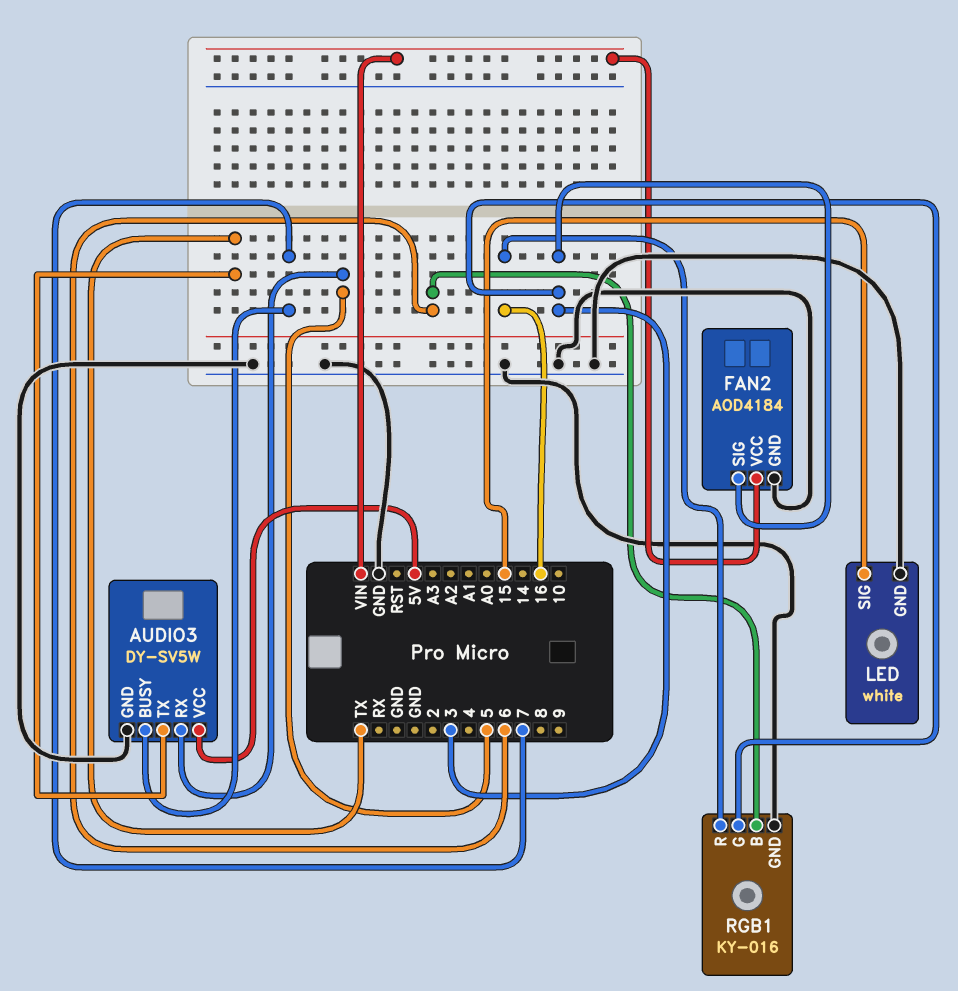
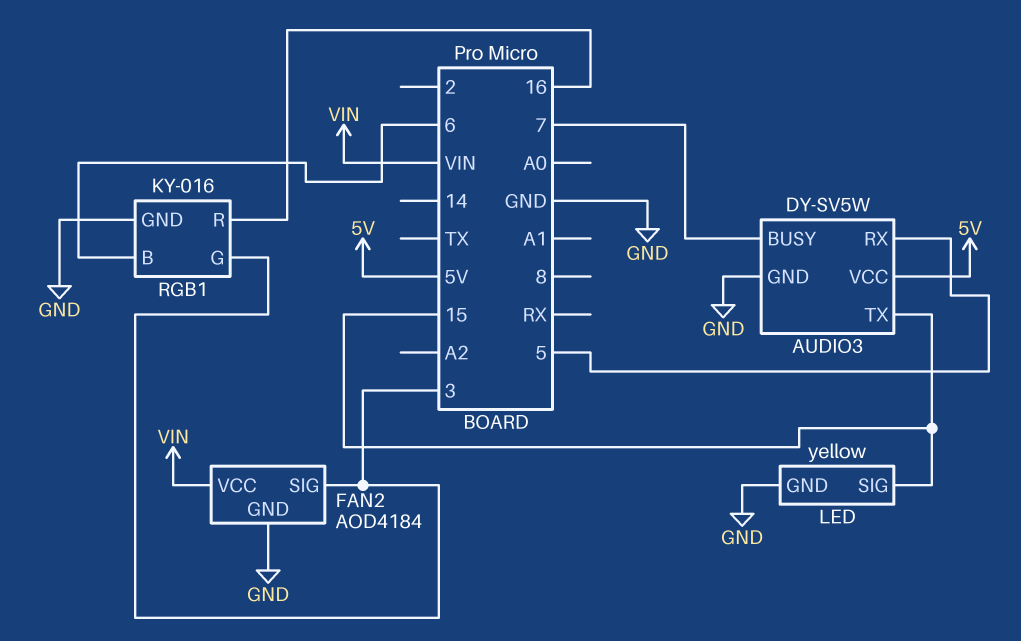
AUDIO3 pin TX: TX -> 15
LED: white -> yellow

